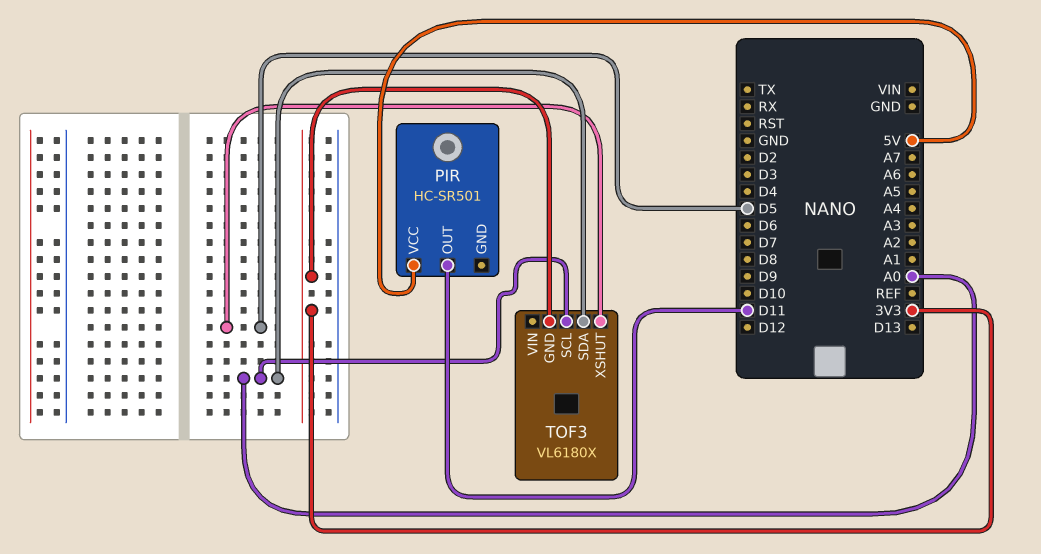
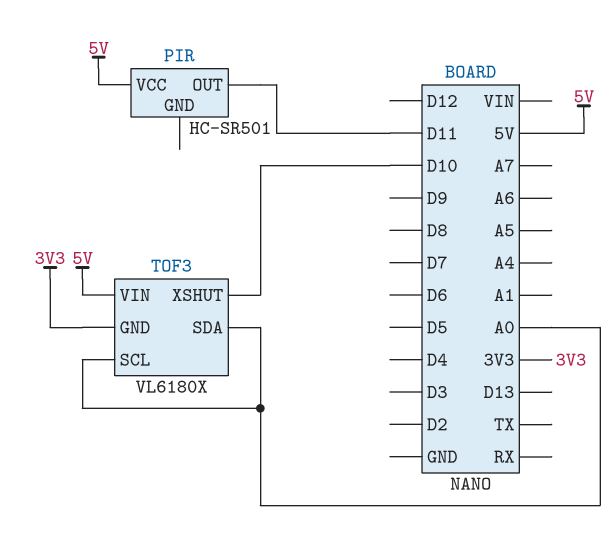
TOF3 pin VIN: none -> 5V
TOF3 pin XSHUT: D5 -> D10

